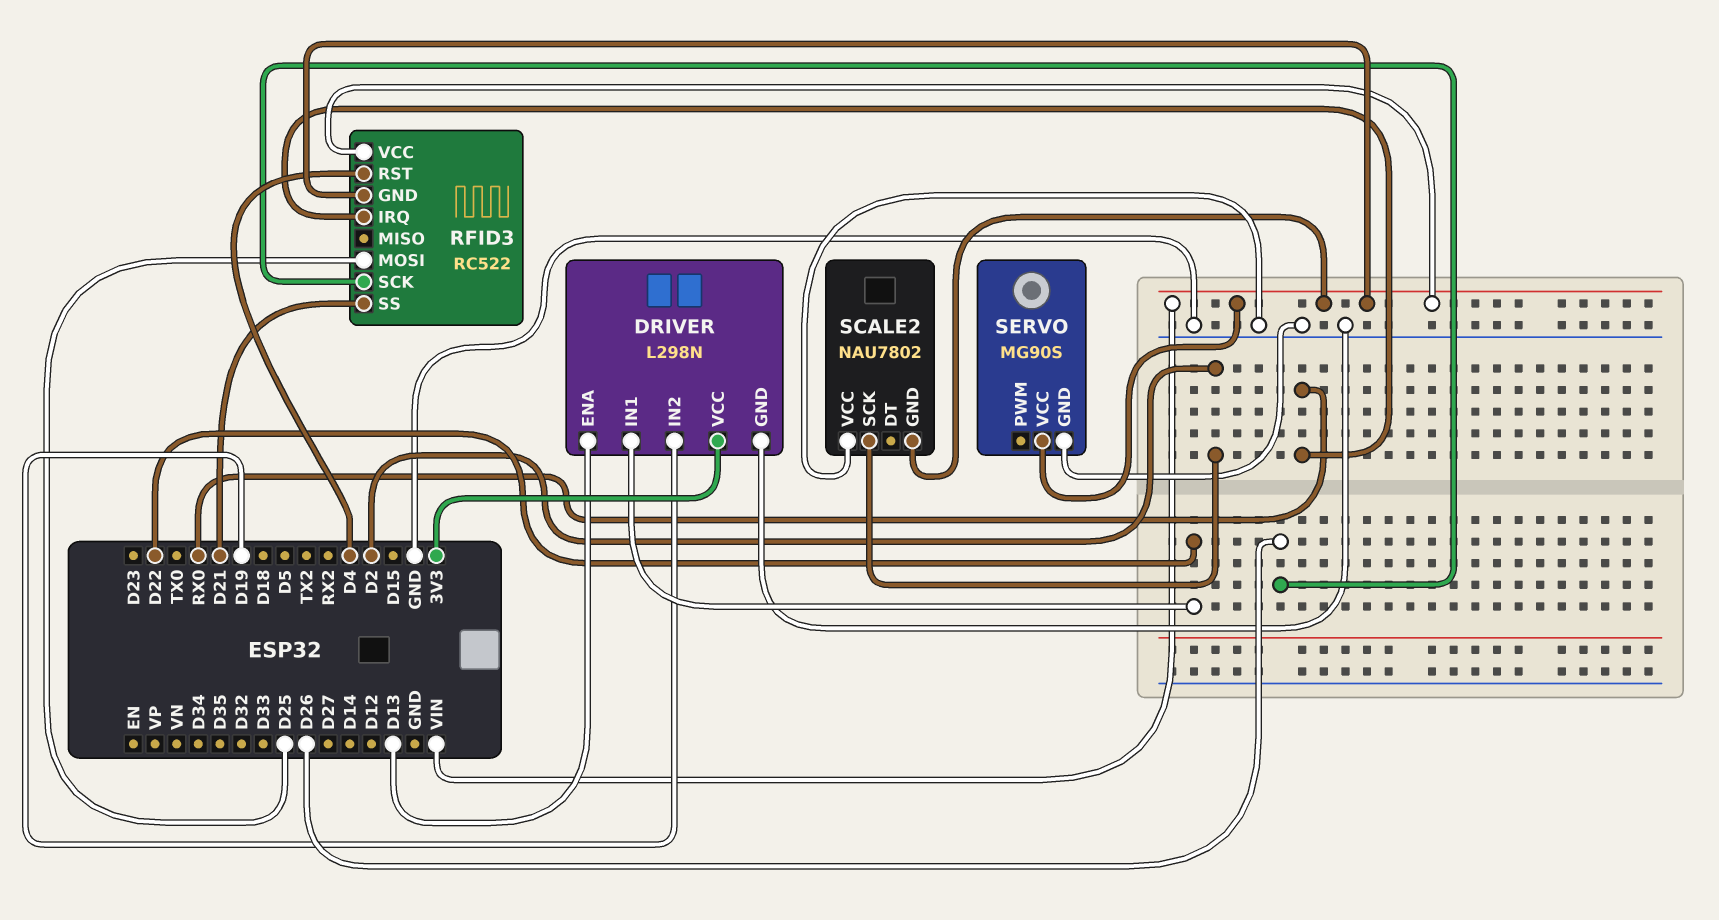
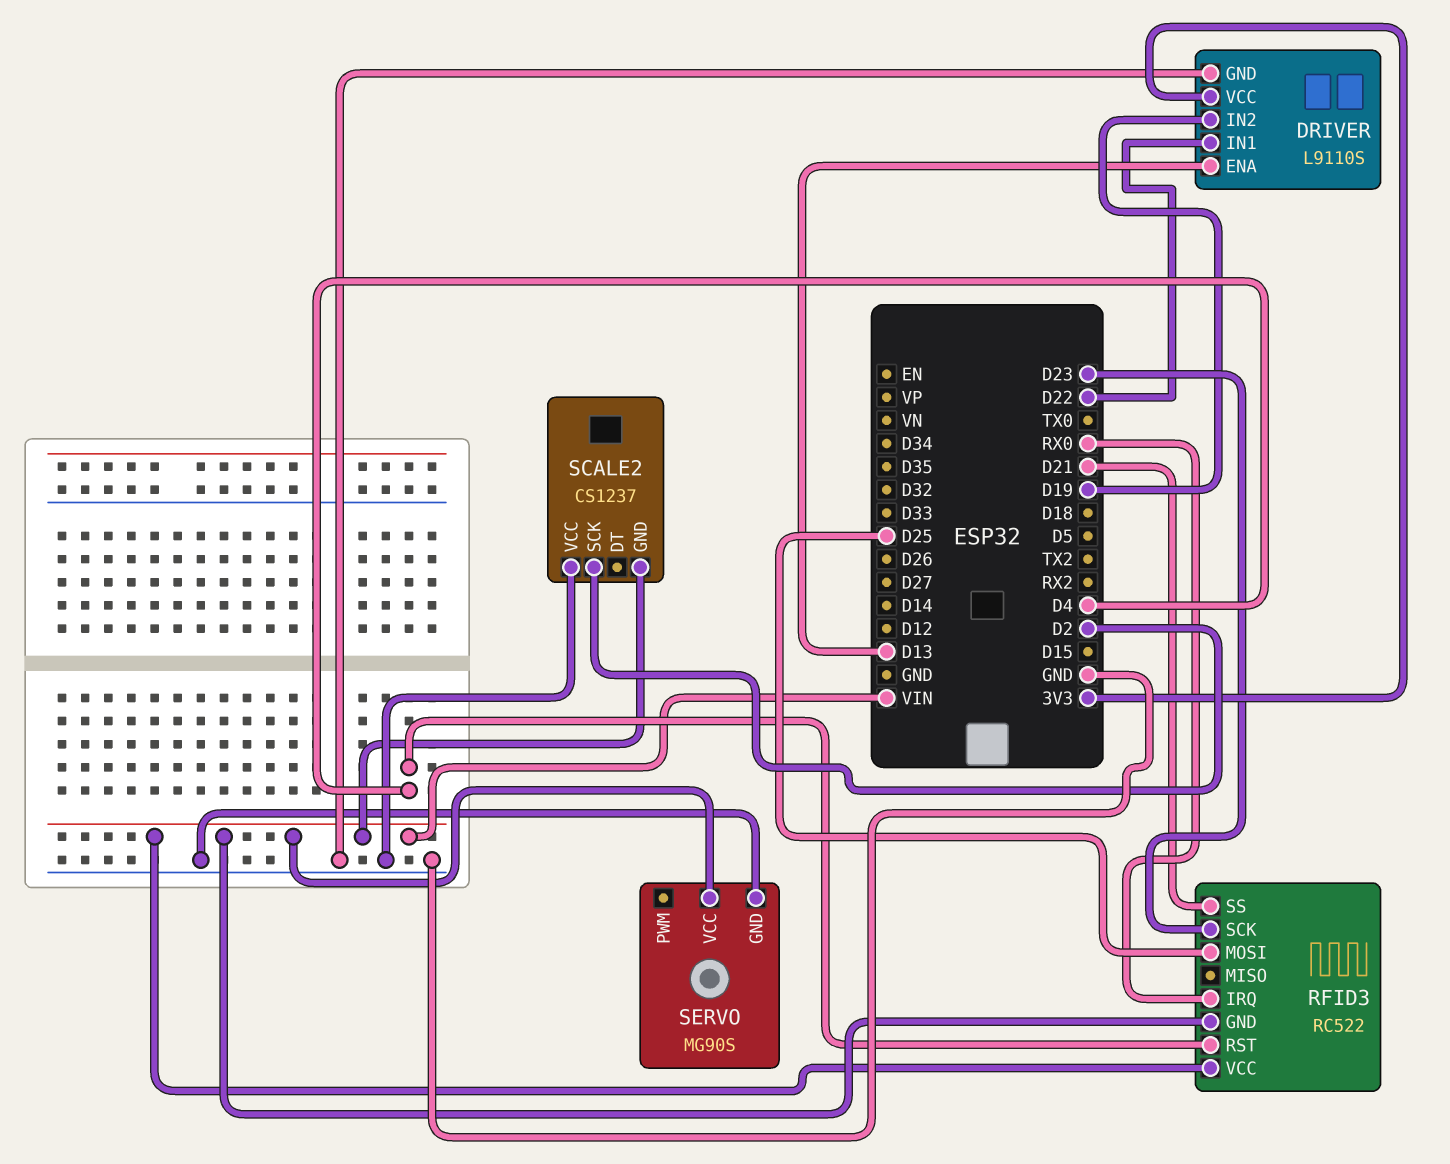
DRIVER: L298N -> L9110S
RFID3 pin SCK: D26 -> D23
SCALE2: NAU7802 -> CS1237

